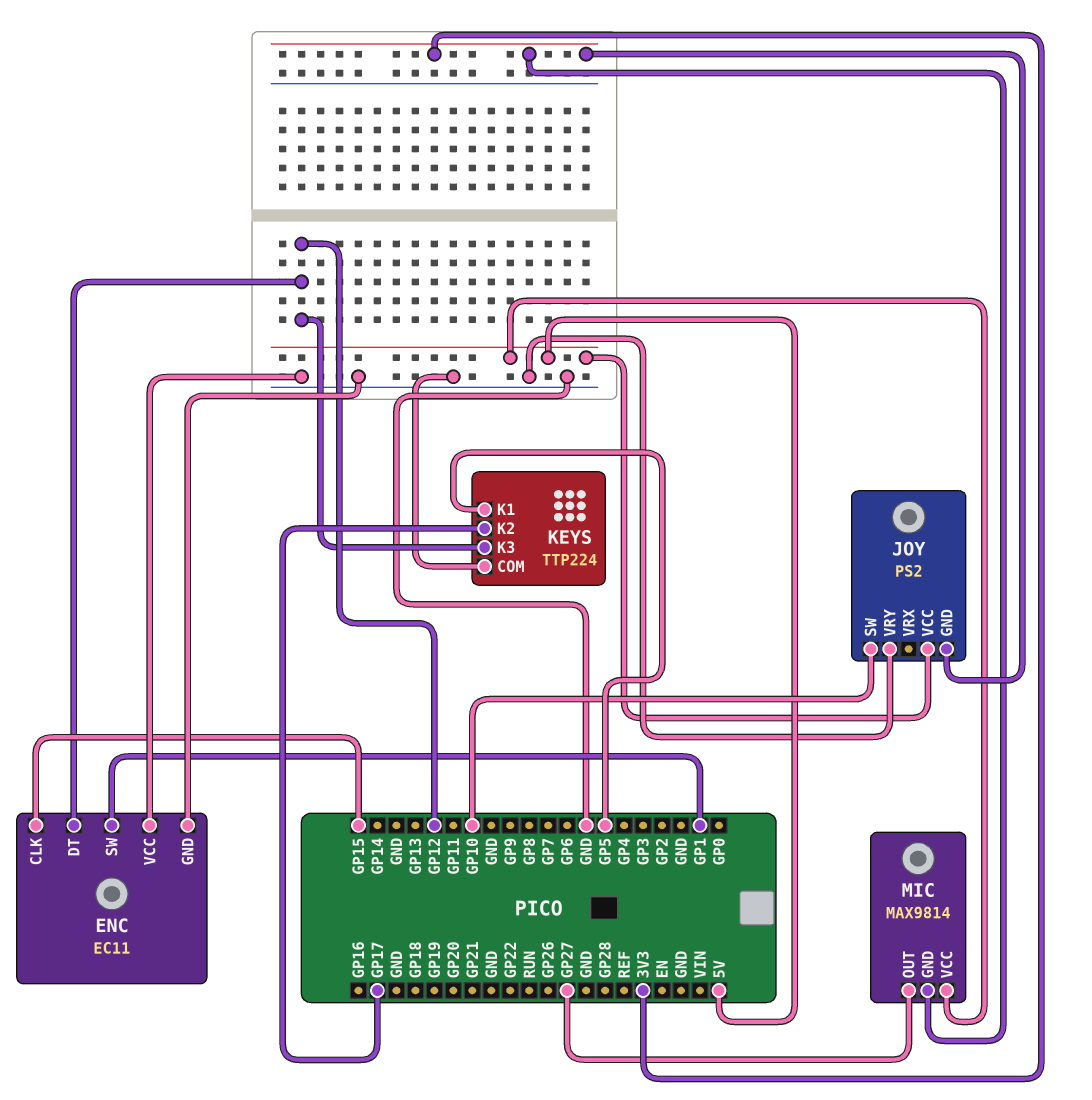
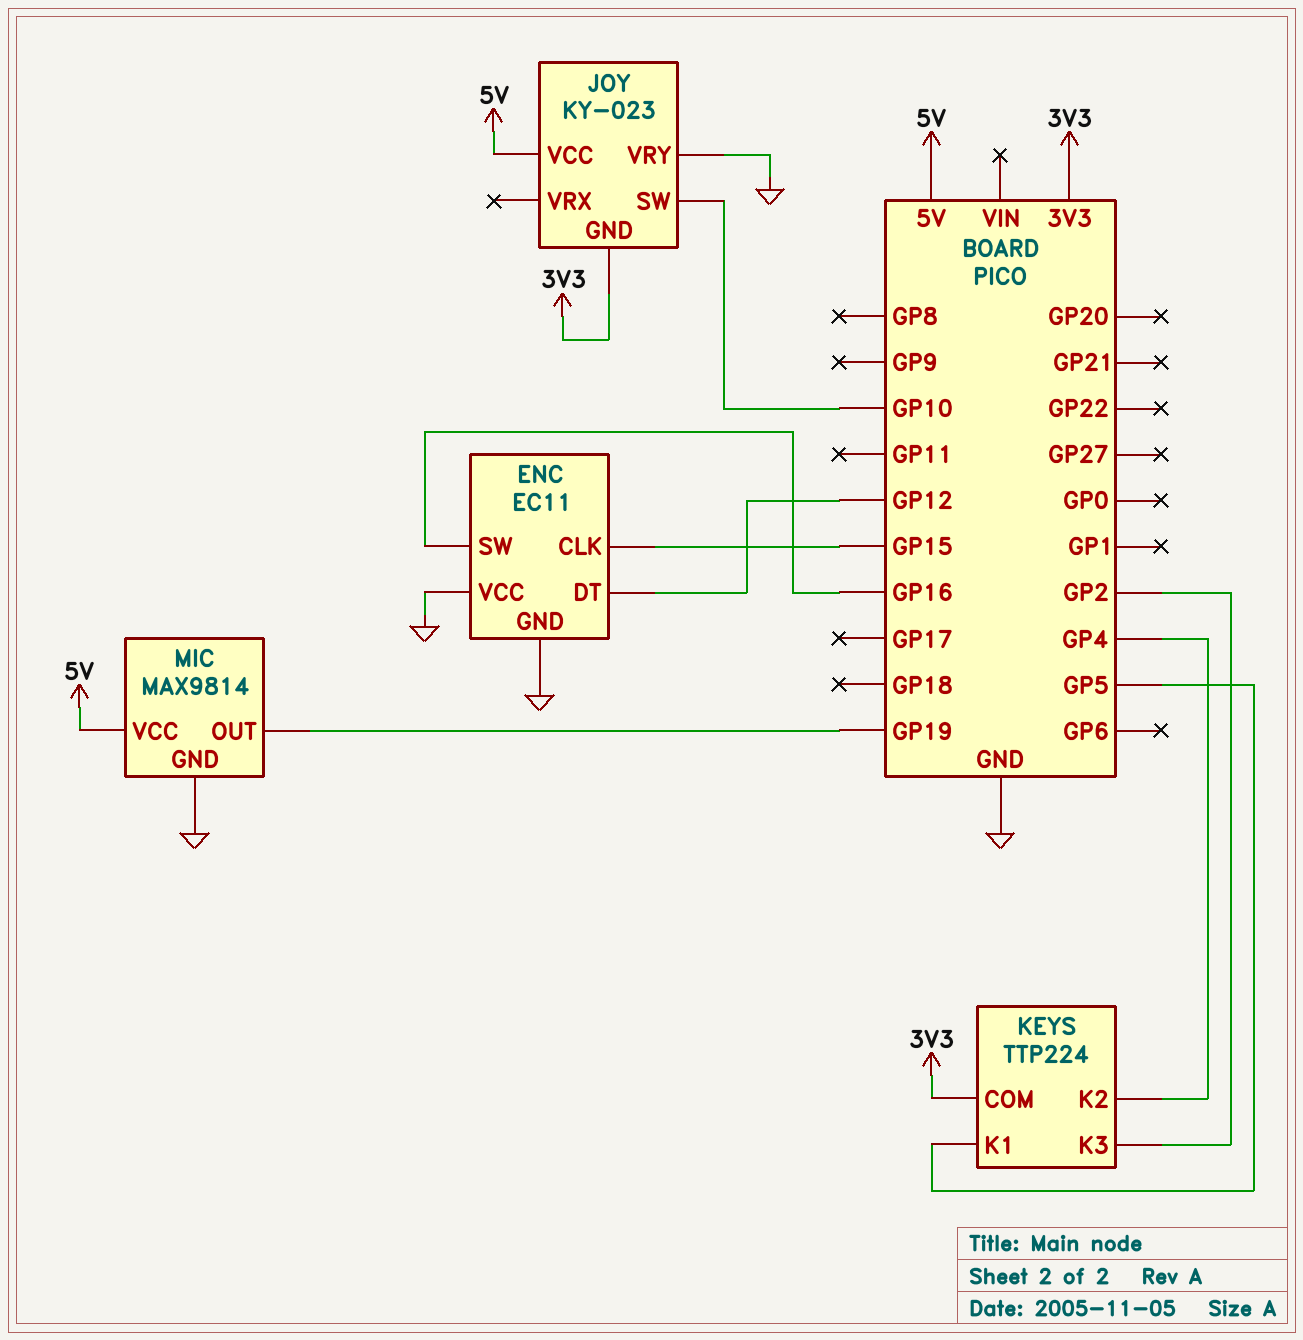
ENC pin SW: GP1 -> GP16
JOY: PS2 -> KY-023
KEYS pin COM: GND -> 3V3
KEYS pin K2: GP17 -> GP4
KEYS pin K3: GP12 -> GP2
MIC pin GND: 3V3 -> GND
MIC pin OUT: GP27 -> GP19

